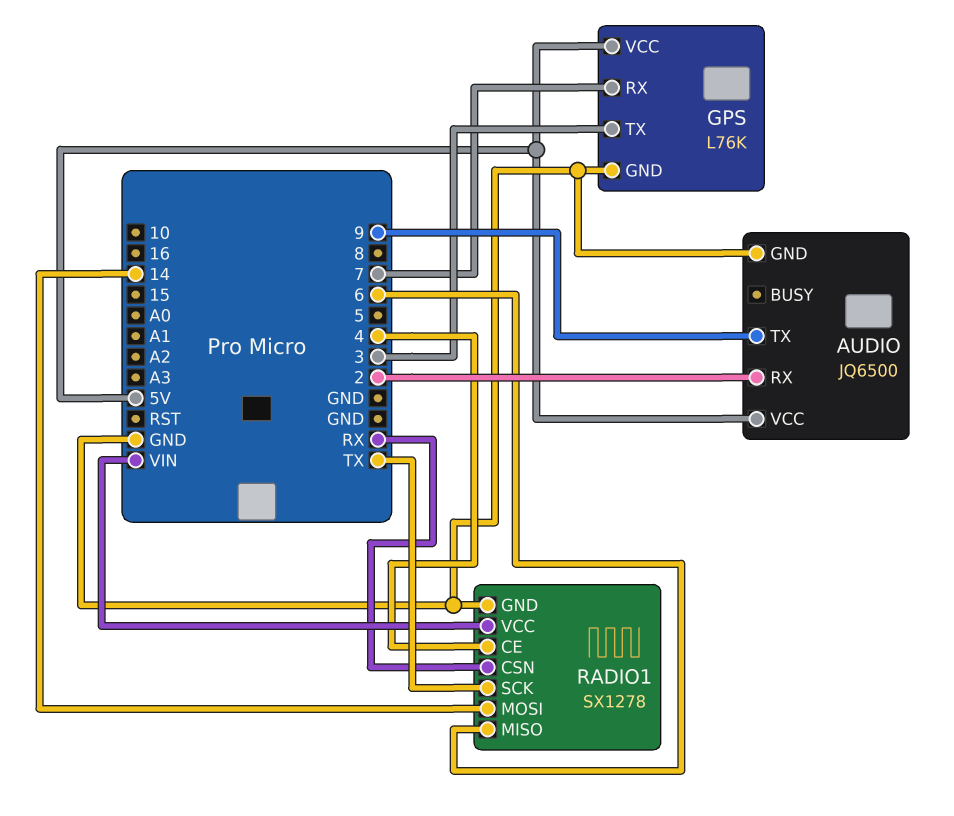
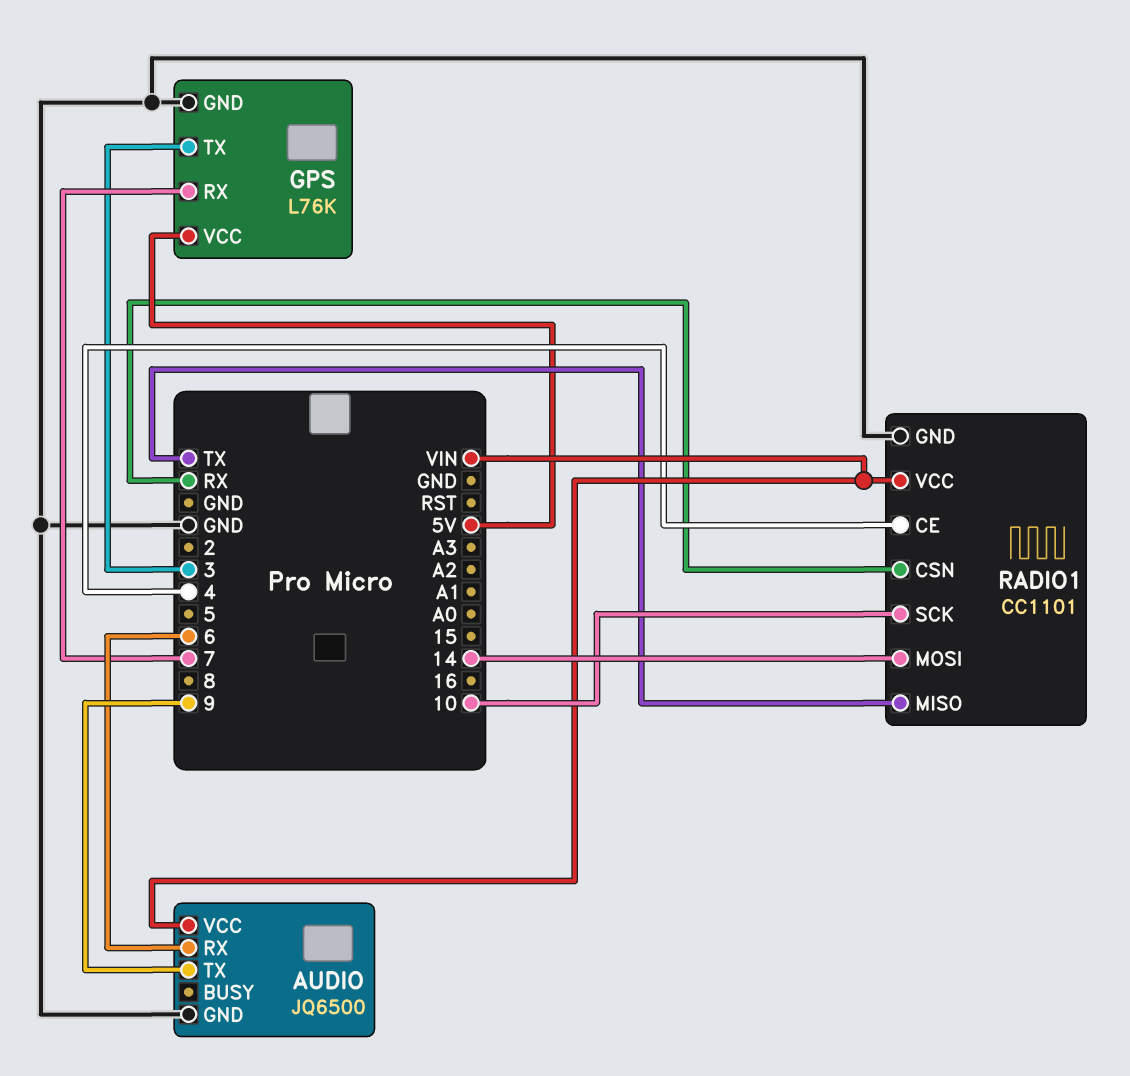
AUDIO pin RX: 2 -> 6
AUDIO pin VCC: 5V -> VIN
RADIO1: SX1278 -> CC1101
RADIO1 pin MISO: 6 -> TX
RADIO1 pin SCK: TX -> 10

